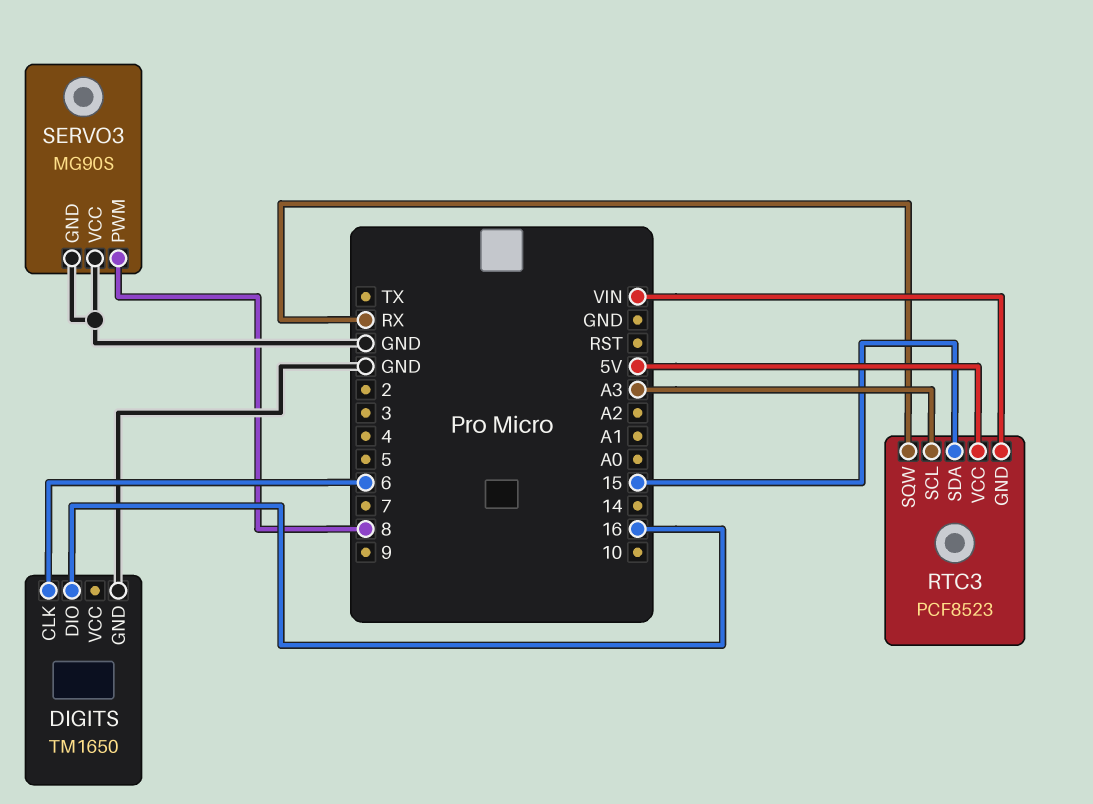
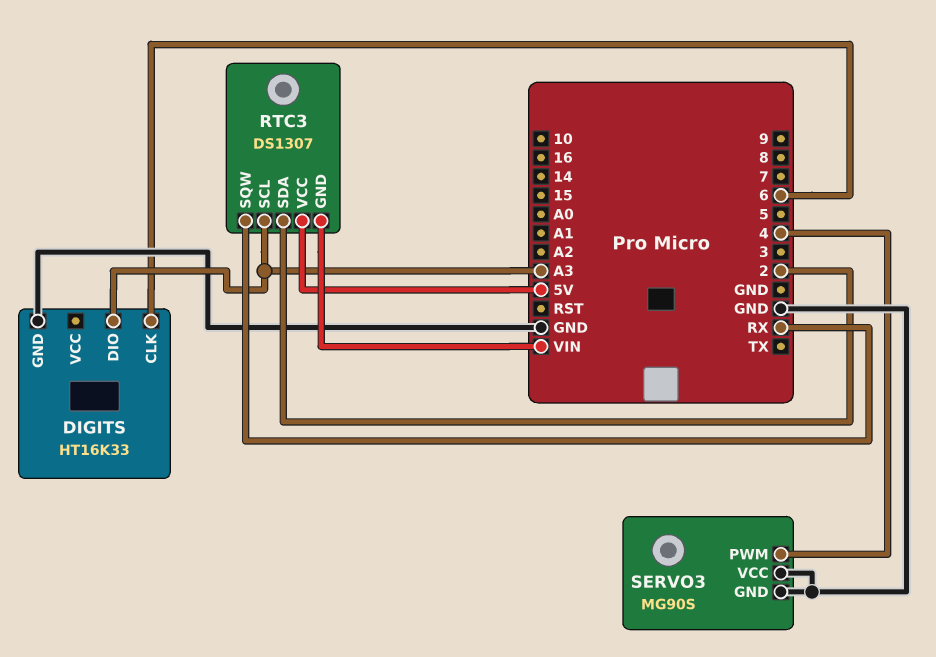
DIGITS: TM1650 -> HT16K33
DIGITS pin DIO: 16 -> A3
RTC3: PCF8523 -> DS1307
RTC3 pin SDA: 15 -> 2
SERVO3 pin PWM: 8 -> 4

